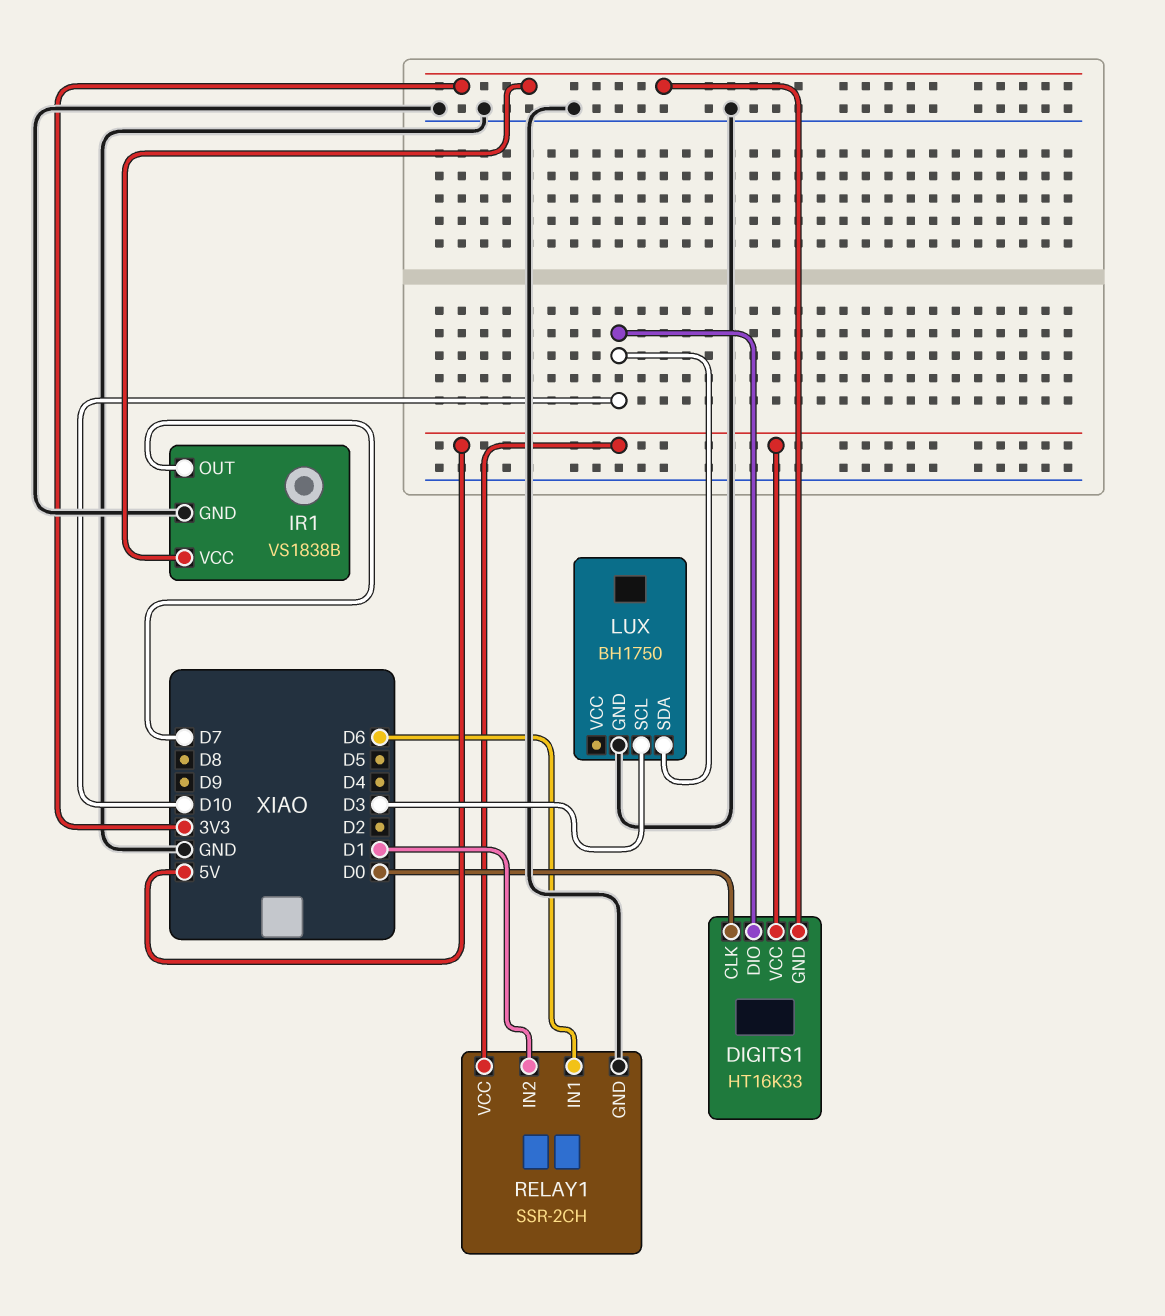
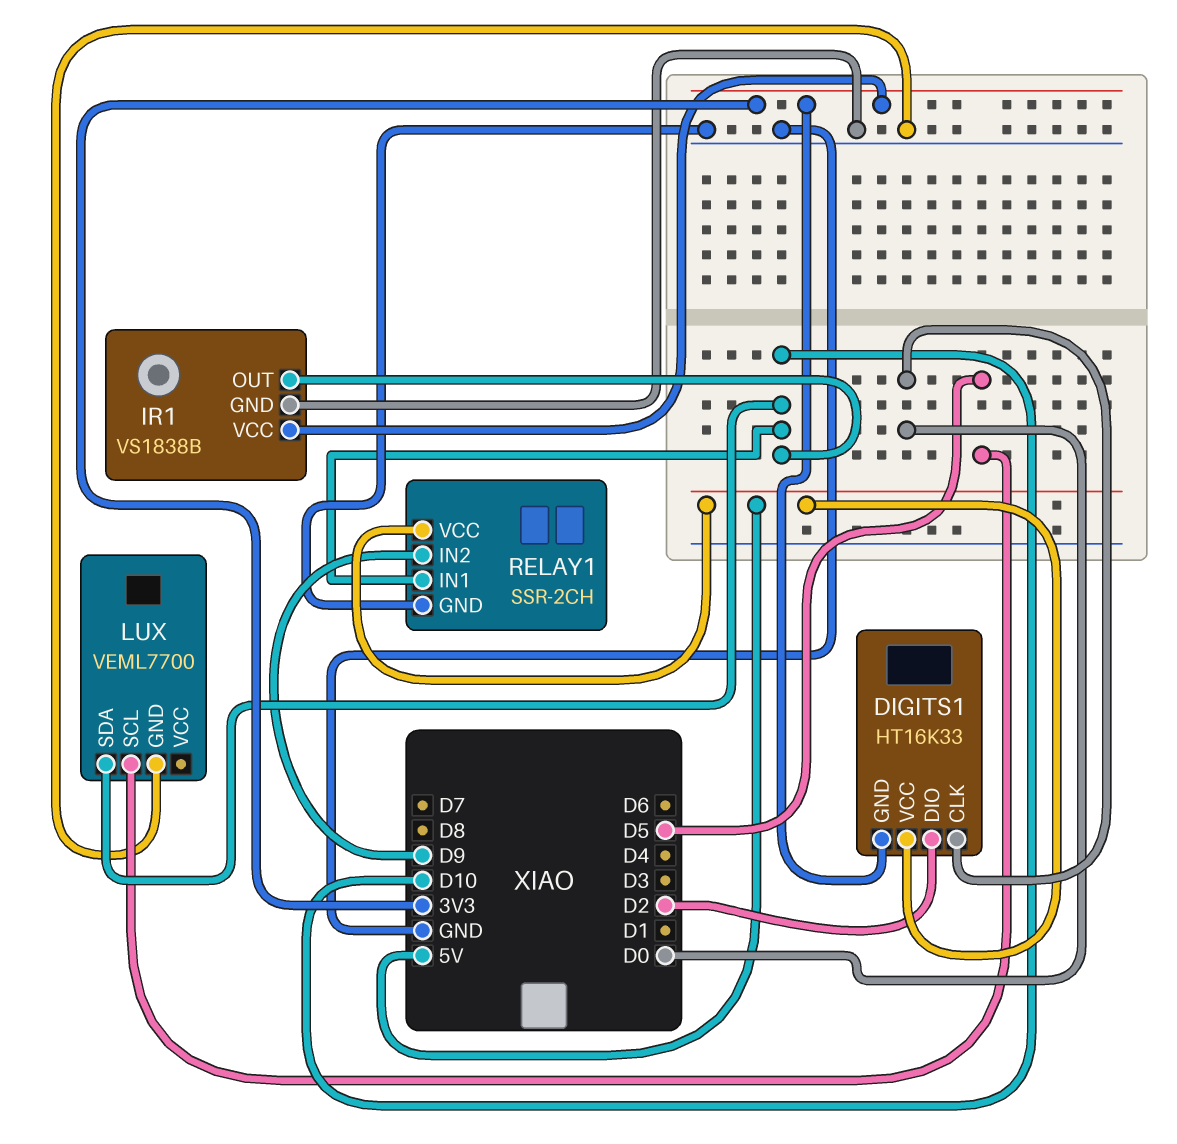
DIGITS1 pin DIO: D10 -> D2
IR1 pin OUT: D7 -> D10
LUX: BH1750 -> VEML7700
LUX pin SCL: D3 -> D5
RELAY1 pin IN1: D6 -> D10
RELAY1 pin IN2: D1 -> D9

